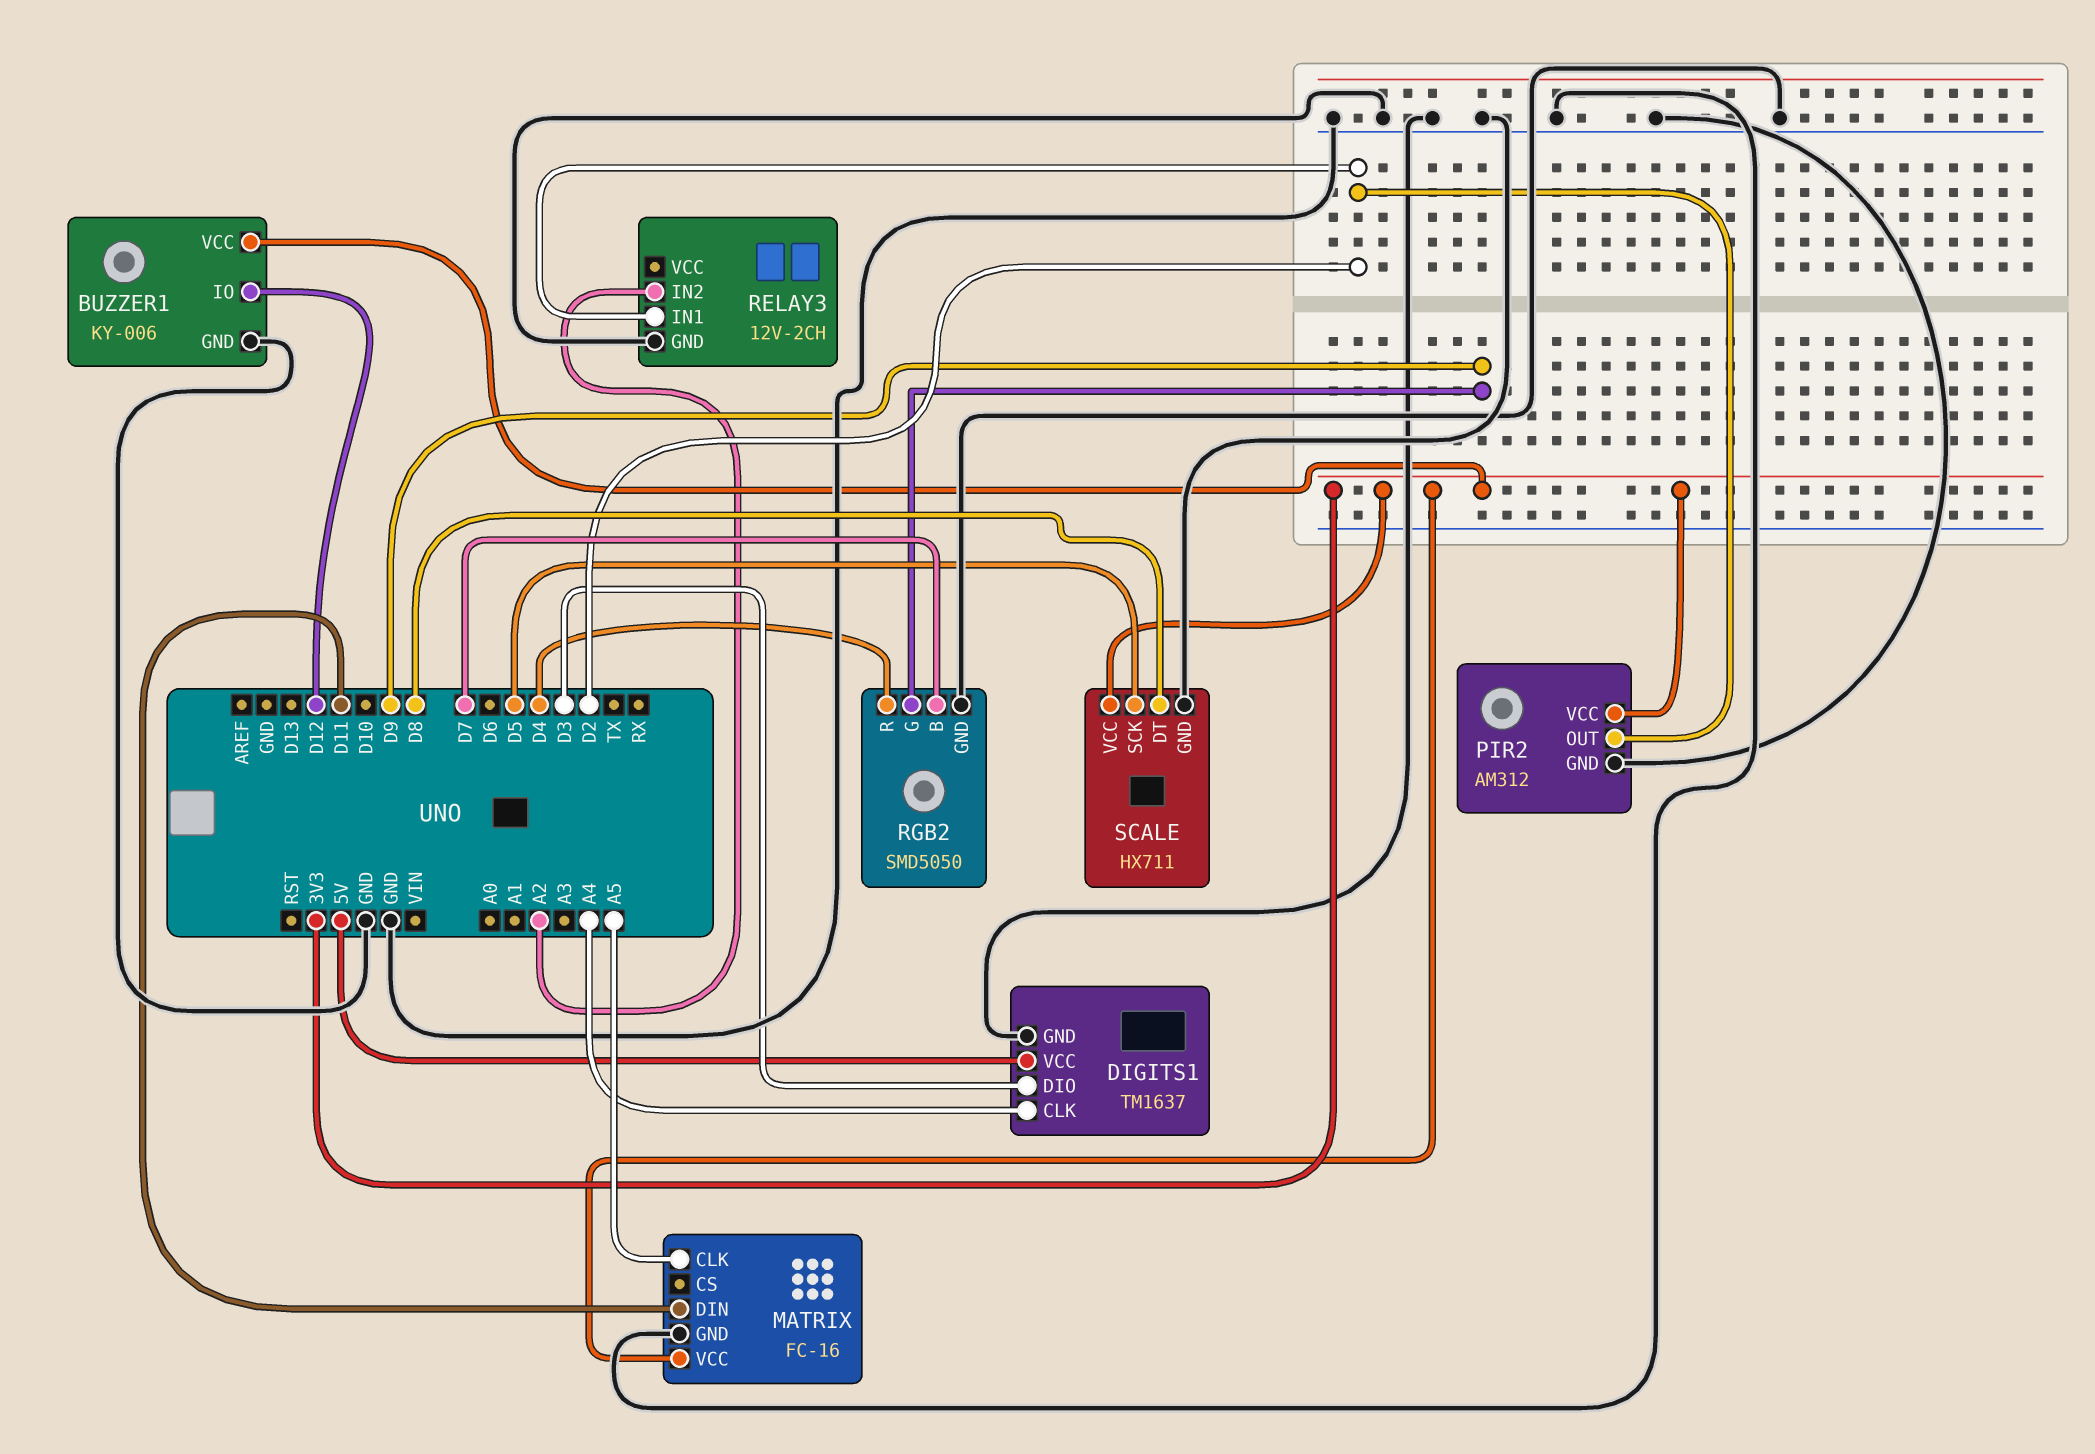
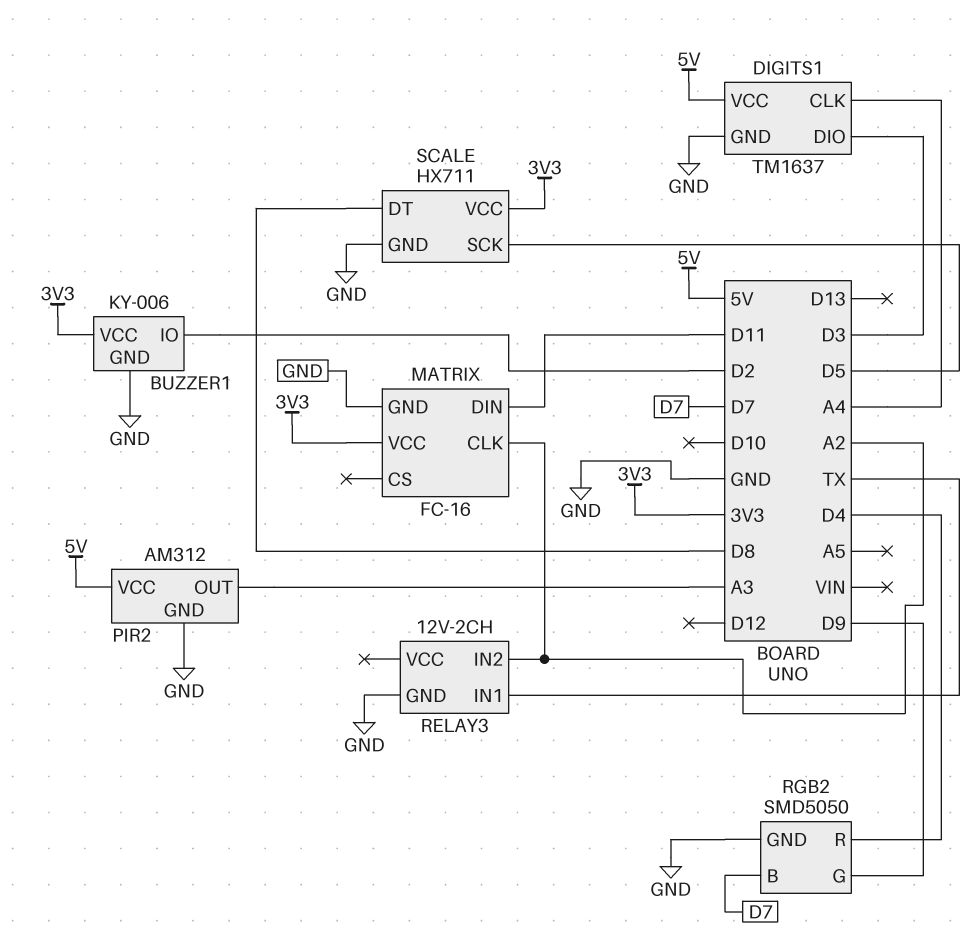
BUZZER1 pin IO: D12 -> D2
MATRIX pin CLK: A5 -> A2
PIR2 pin OUT: D2 -> A3
PIR2 pin VCC: 3V3 -> 5V
RELAY3 pin IN1: D2 -> TX

